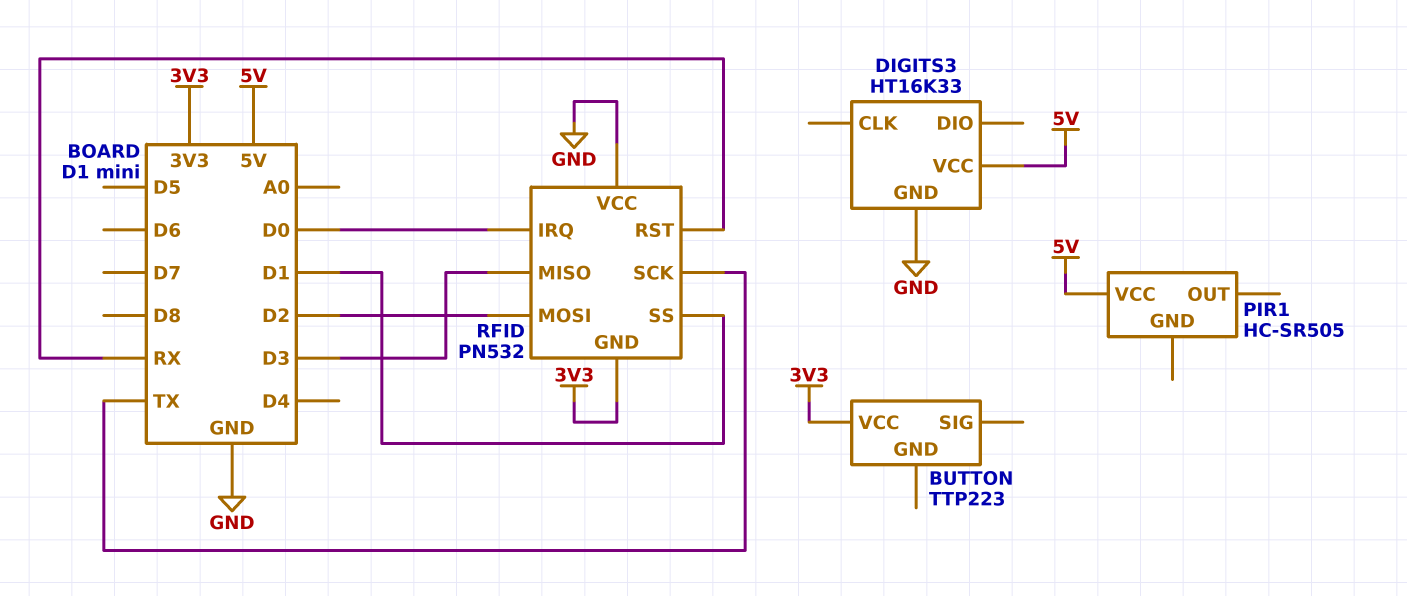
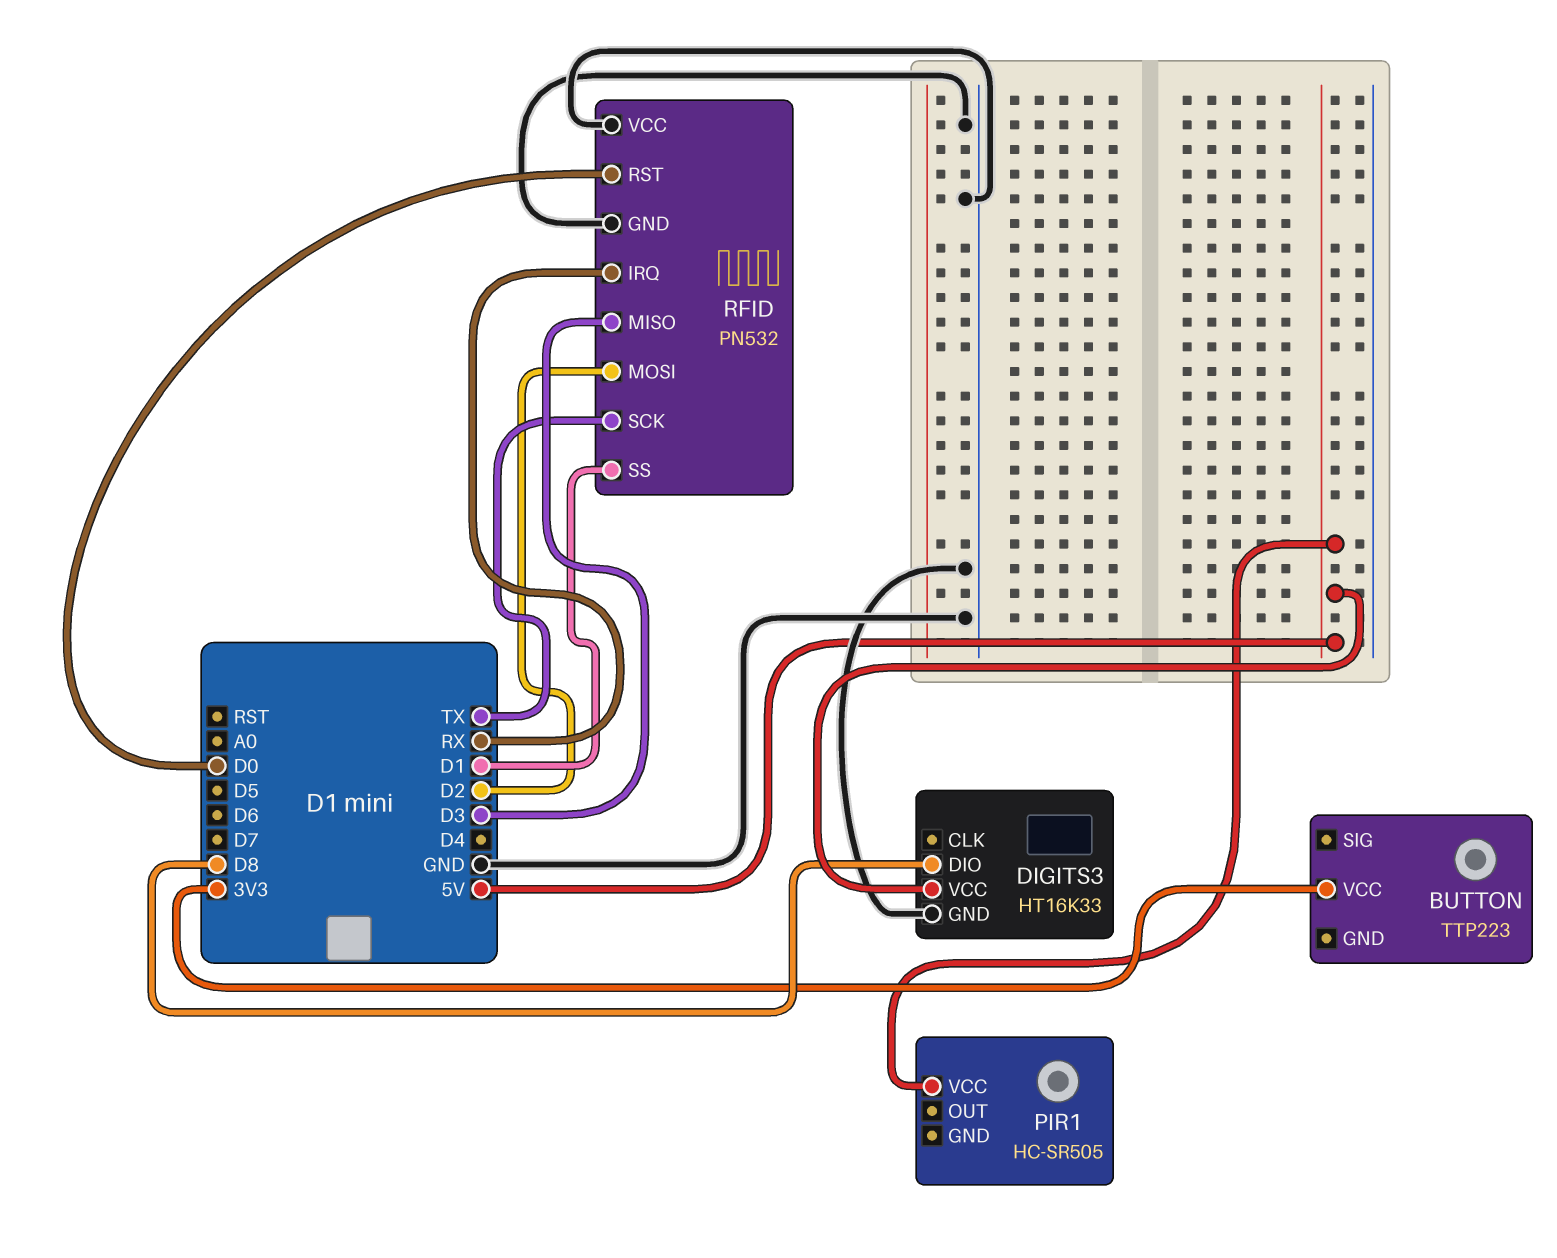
DIGITS3 pin DIO: none -> D8
RFID pin GND: 3V3 -> GND
RFID pin IRQ: D0 -> RX
RFID pin RST: RX -> D0

